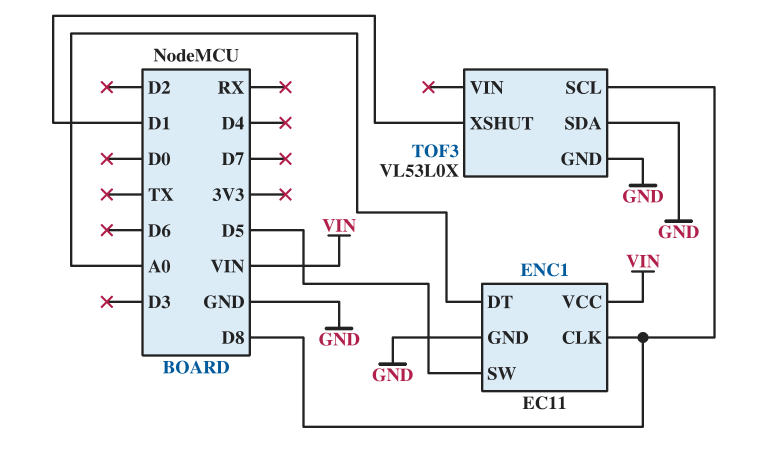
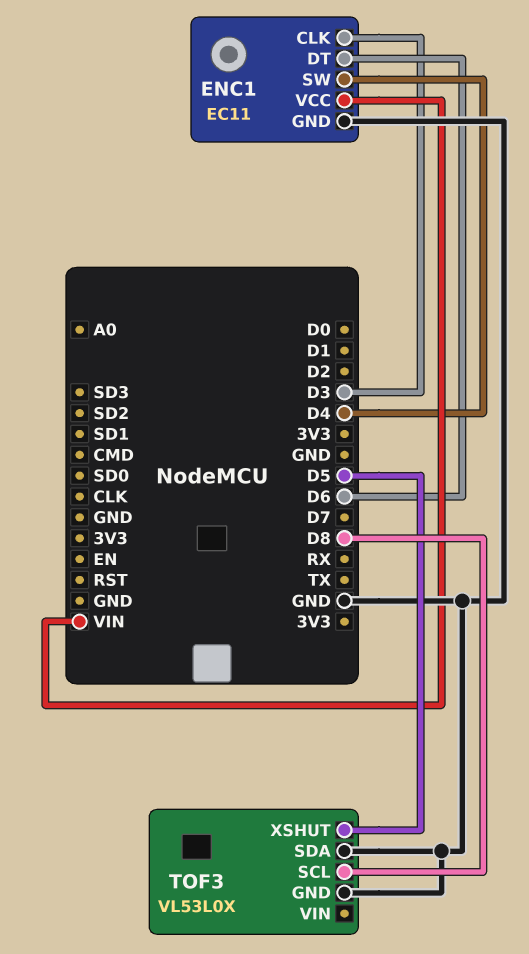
ENC1 pin CLK: D8 -> D3
ENC1 pin DT: A0 -> D6
ENC1 pin SW: D5 -> D4
TOF3 pin XSHUT: D1 -> D5

